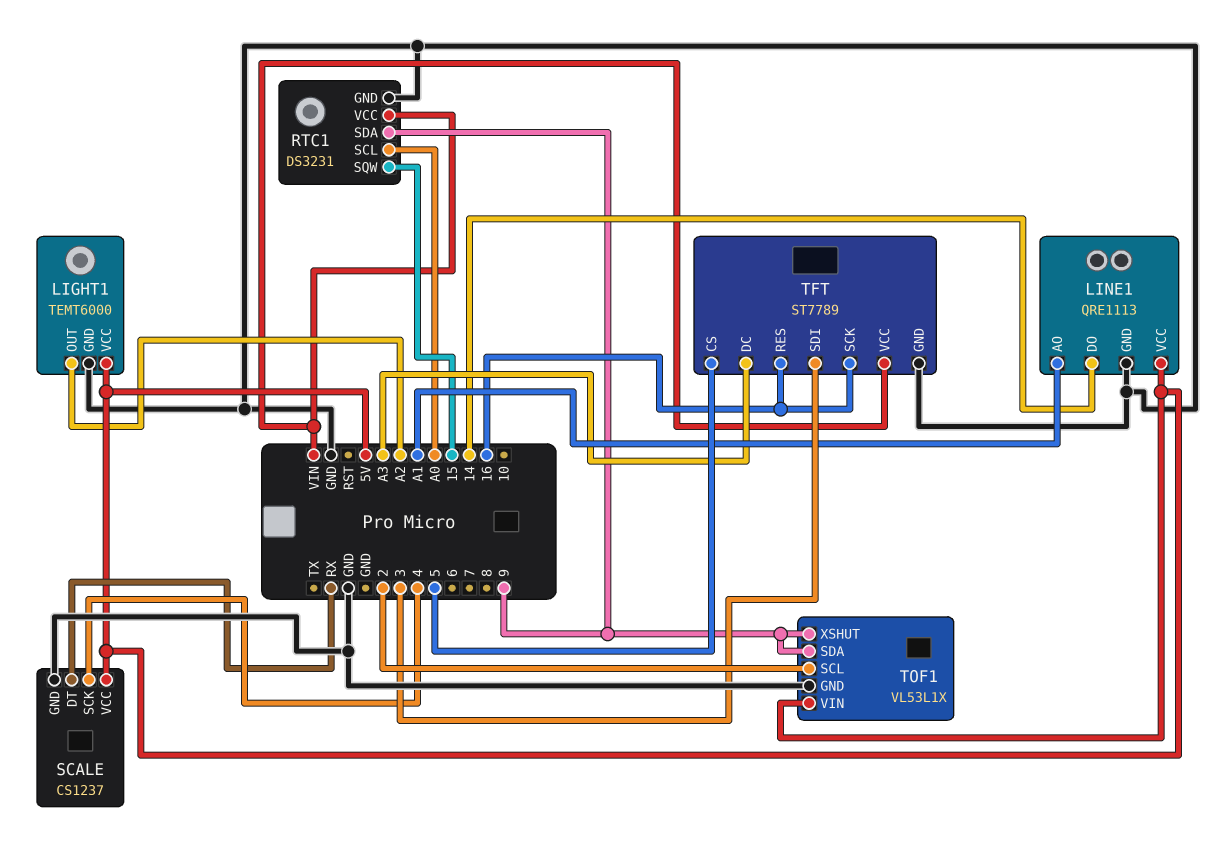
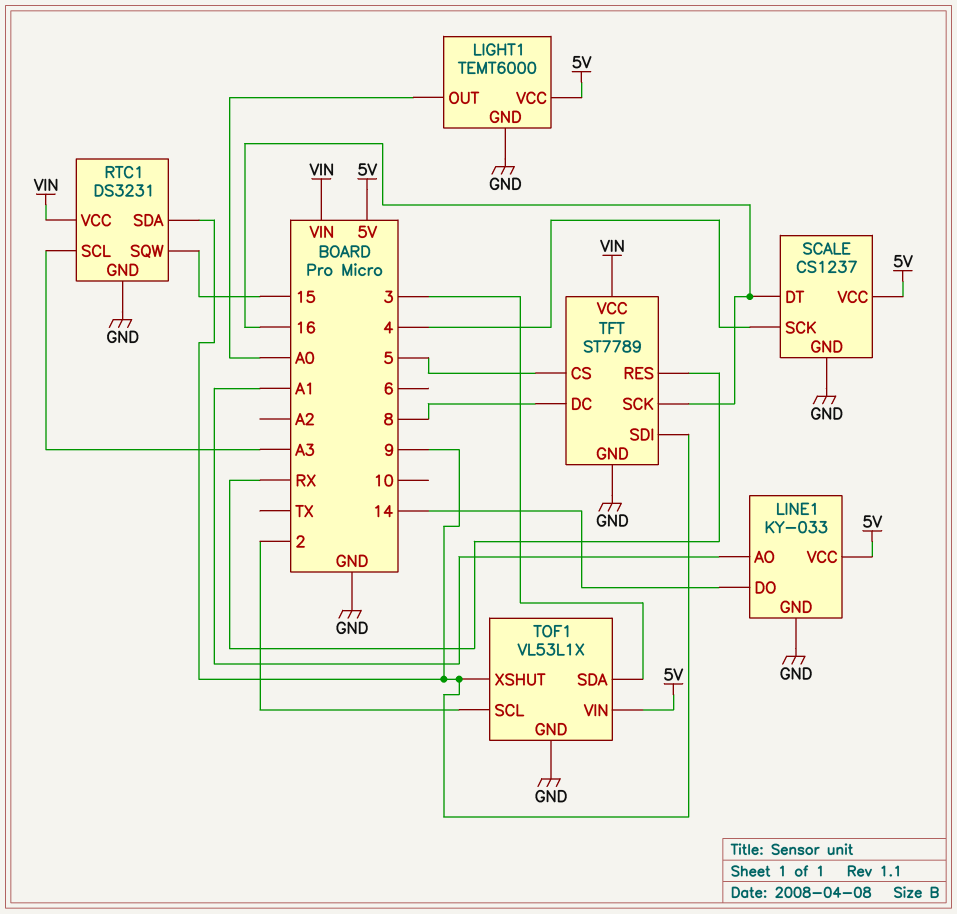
LIGHT1 pin OUT: A2 -> A0
LINE1: QRE1113 -> KY-033
RTC1 pin SCL: A0 -> A3
SCALE pin DT: RX -> 16
TFT pin DC: A3 -> 8
TFT pin RES: 16 -> RX
TFT pin SDI: 3 -> 9
TOF1 pin SDA: 9 -> 3

